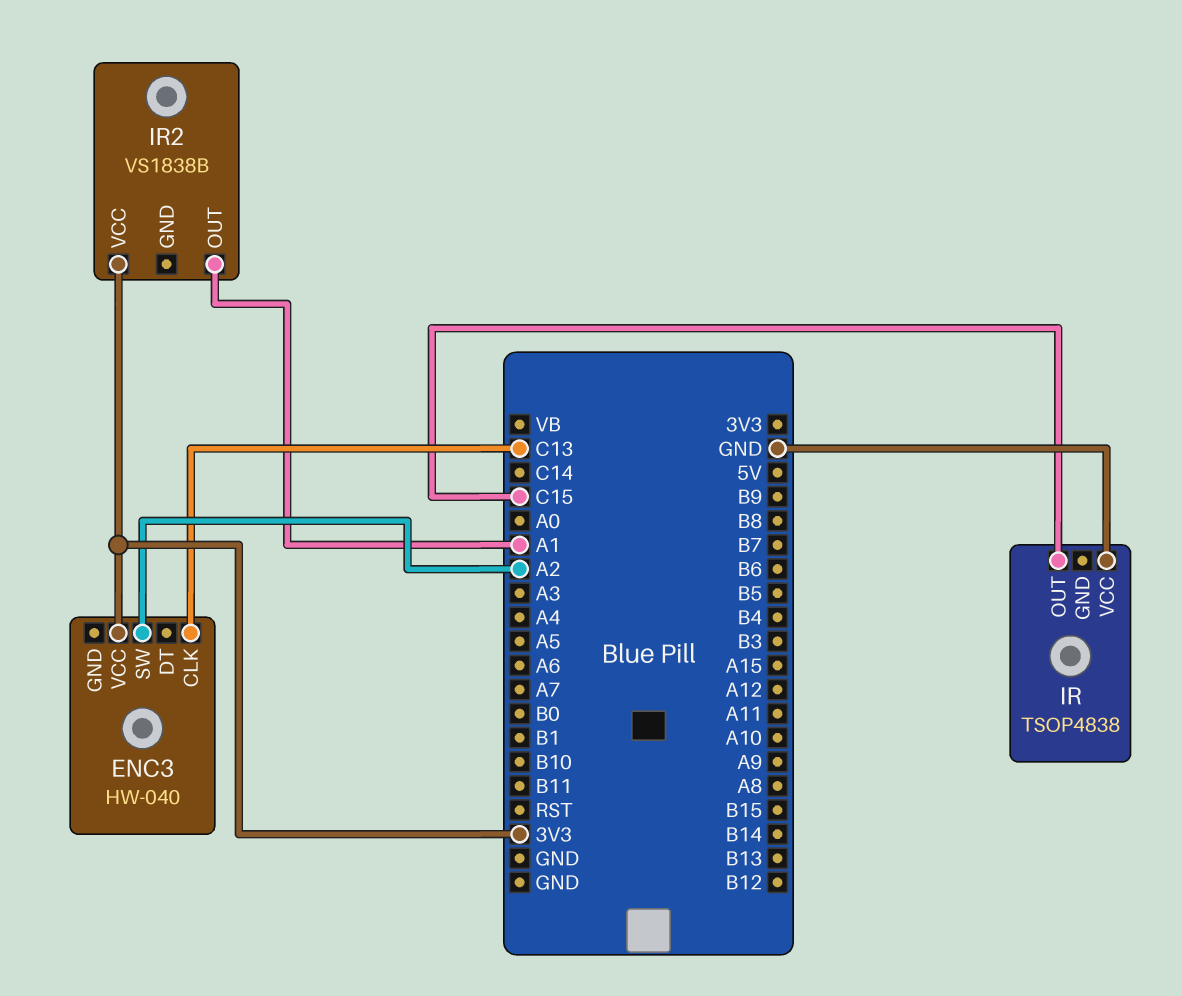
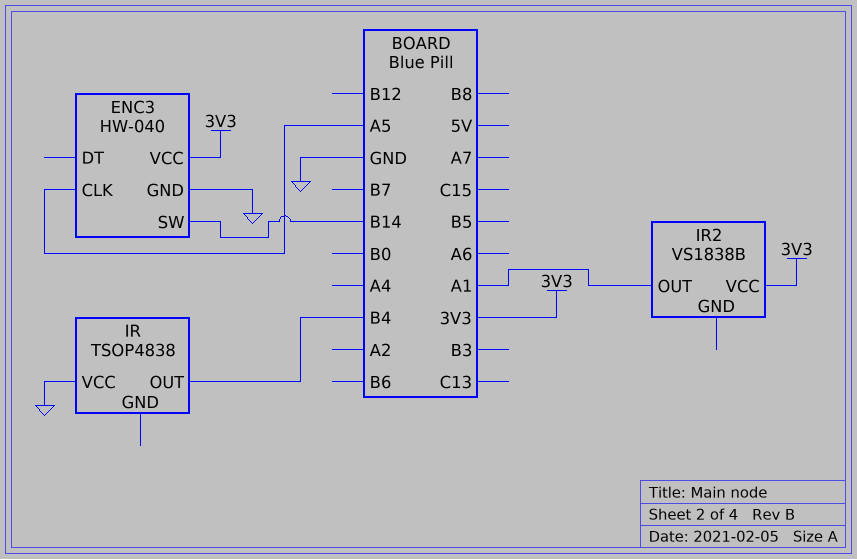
ENC3 pin CLK: C13 -> A5
ENC3 pin GND: none -> GND
ENC3 pin SW: A2 -> B14
IR pin OUT: C15 -> B4

